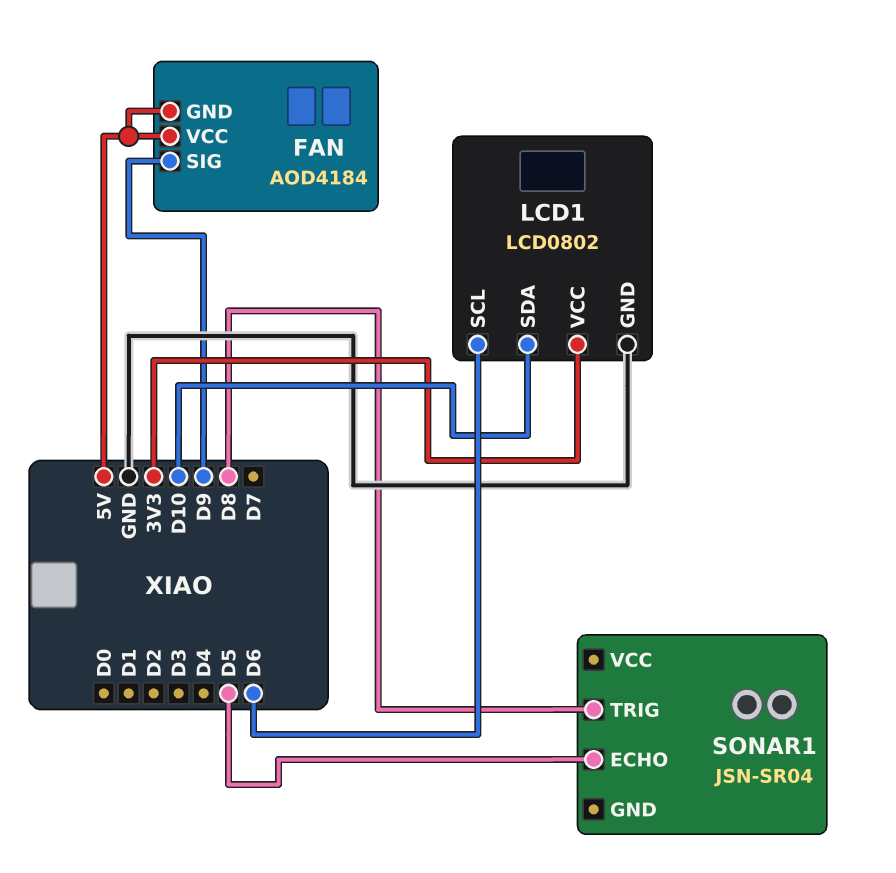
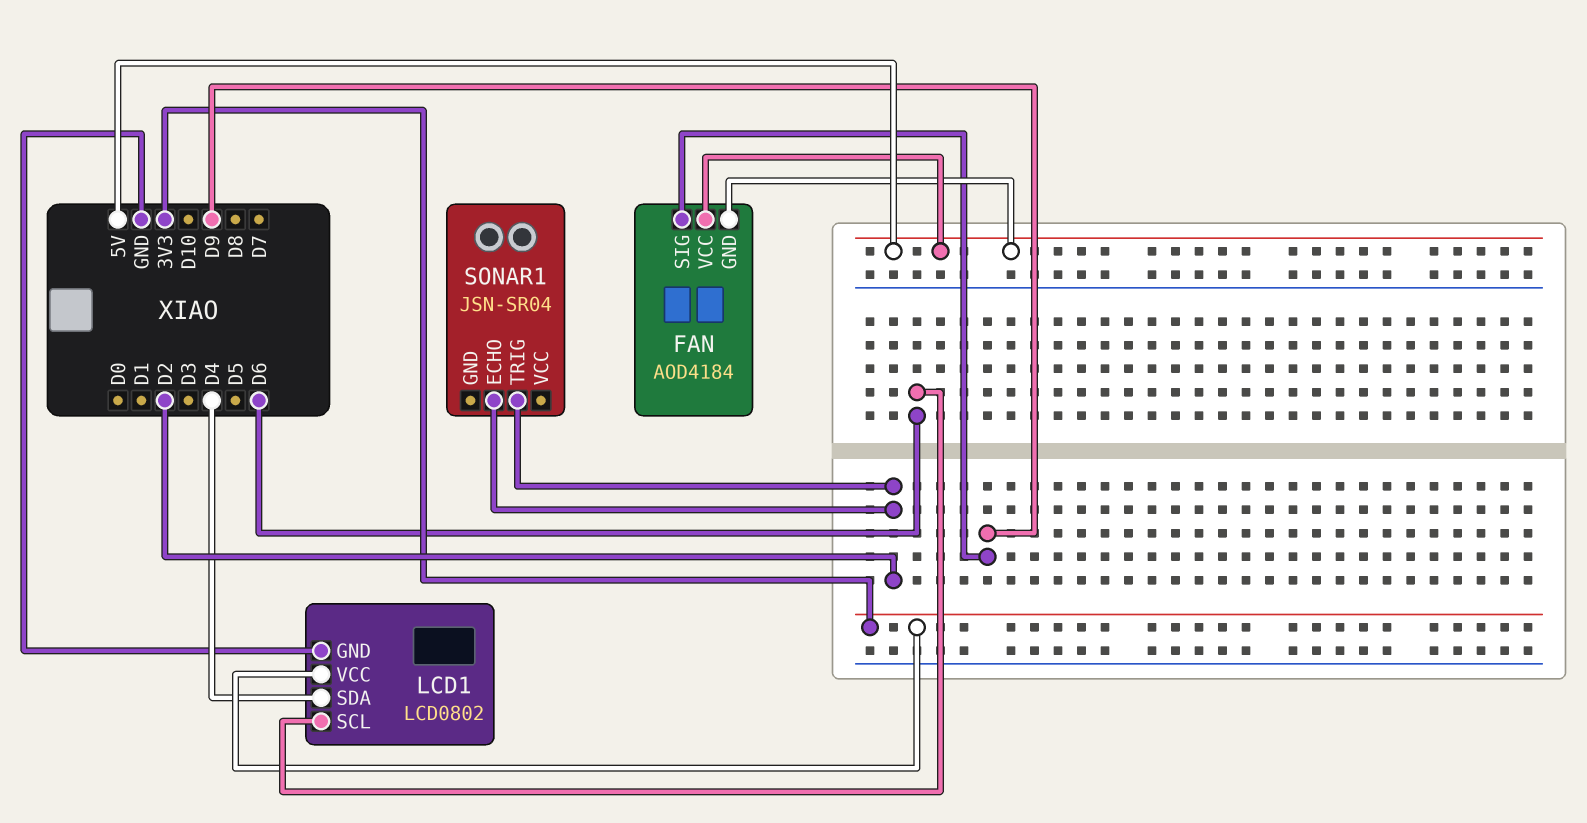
LCD1 pin SDA: D10 -> D4
SONAR1 pin ECHO: D5 -> D2
SONAR1 pin TRIG: D8 -> D2

